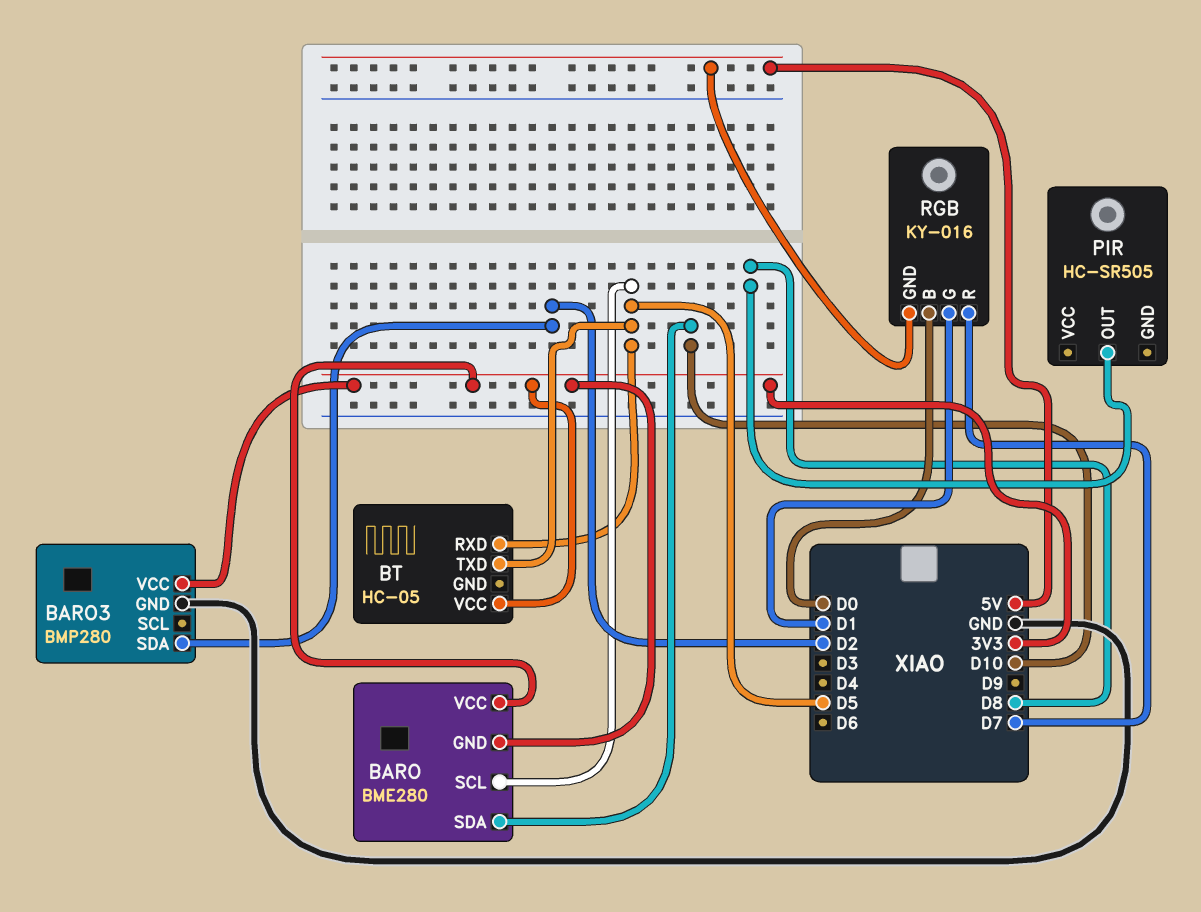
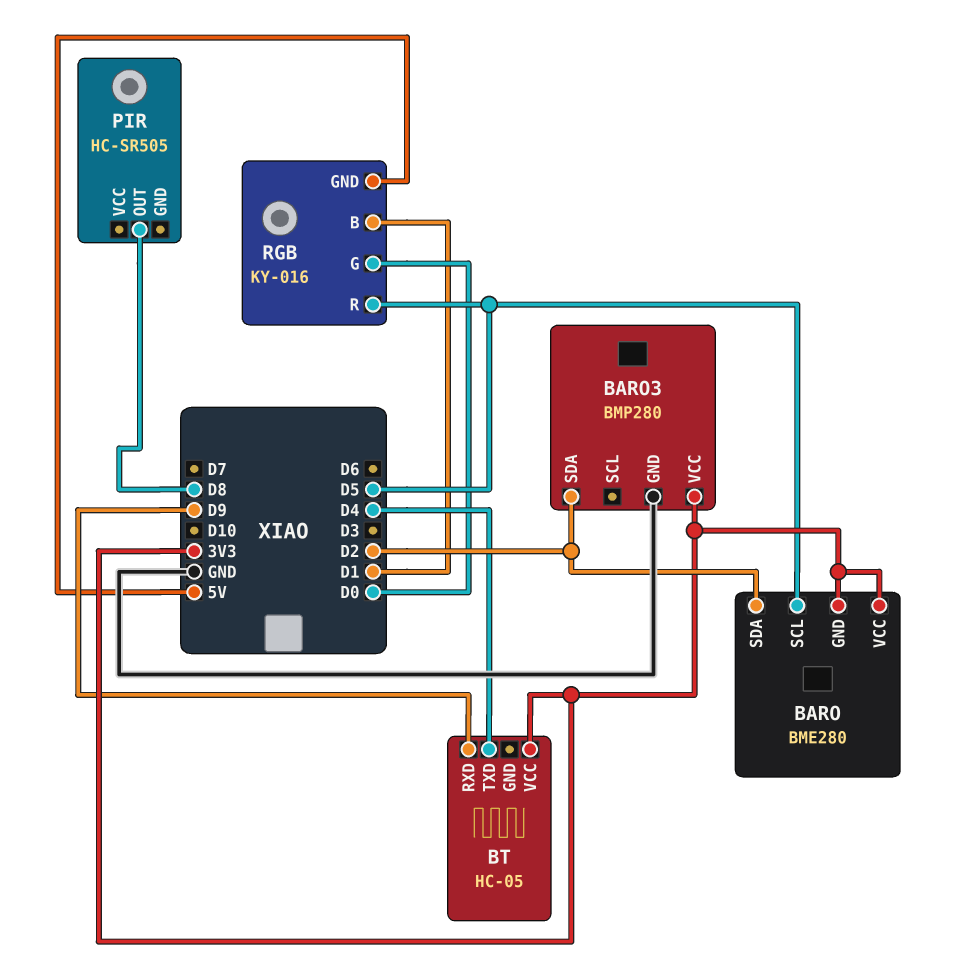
BARO pin SDA: D10 -> D2
BT pin RXD: D5 -> D9
BT pin TXD: D5 -> D4
RGB pin B: D0 -> D1
RGB pin G: D1 -> D0
RGB pin R: D7 -> D5

